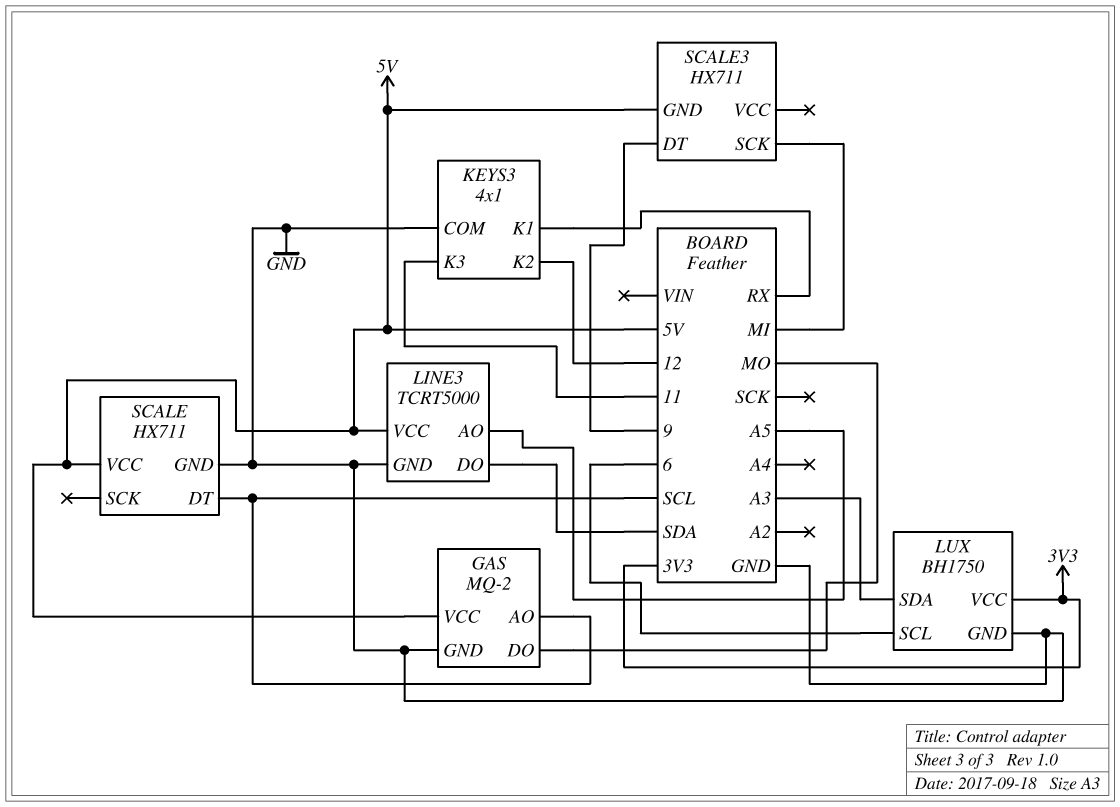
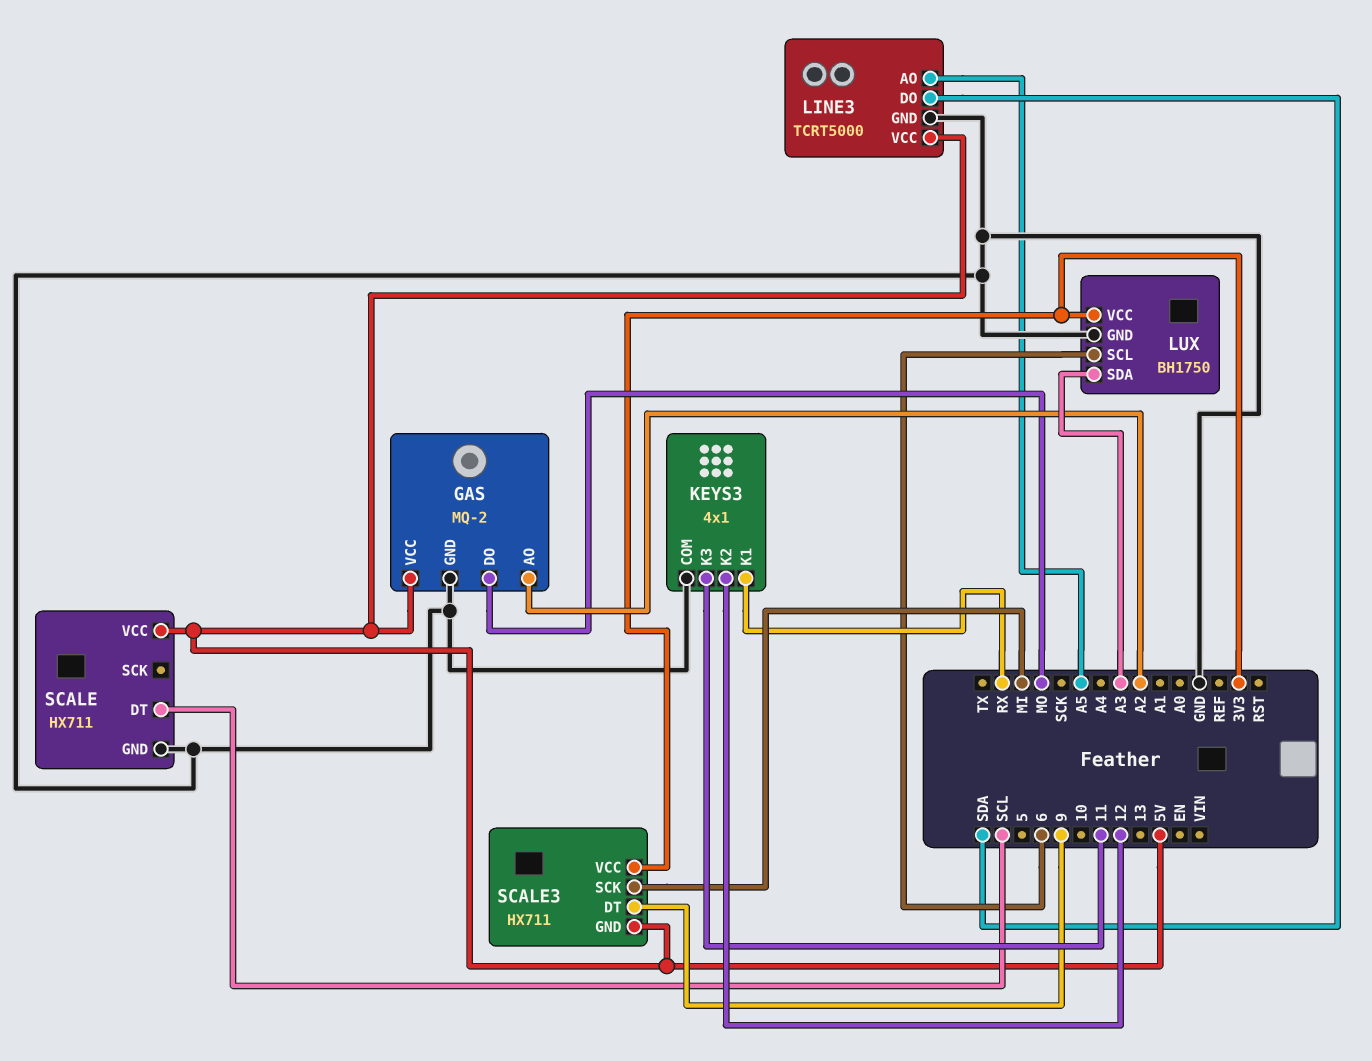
GAS pin AO: SCL -> A2
SCALE3 pin VCC: none -> 3V3

